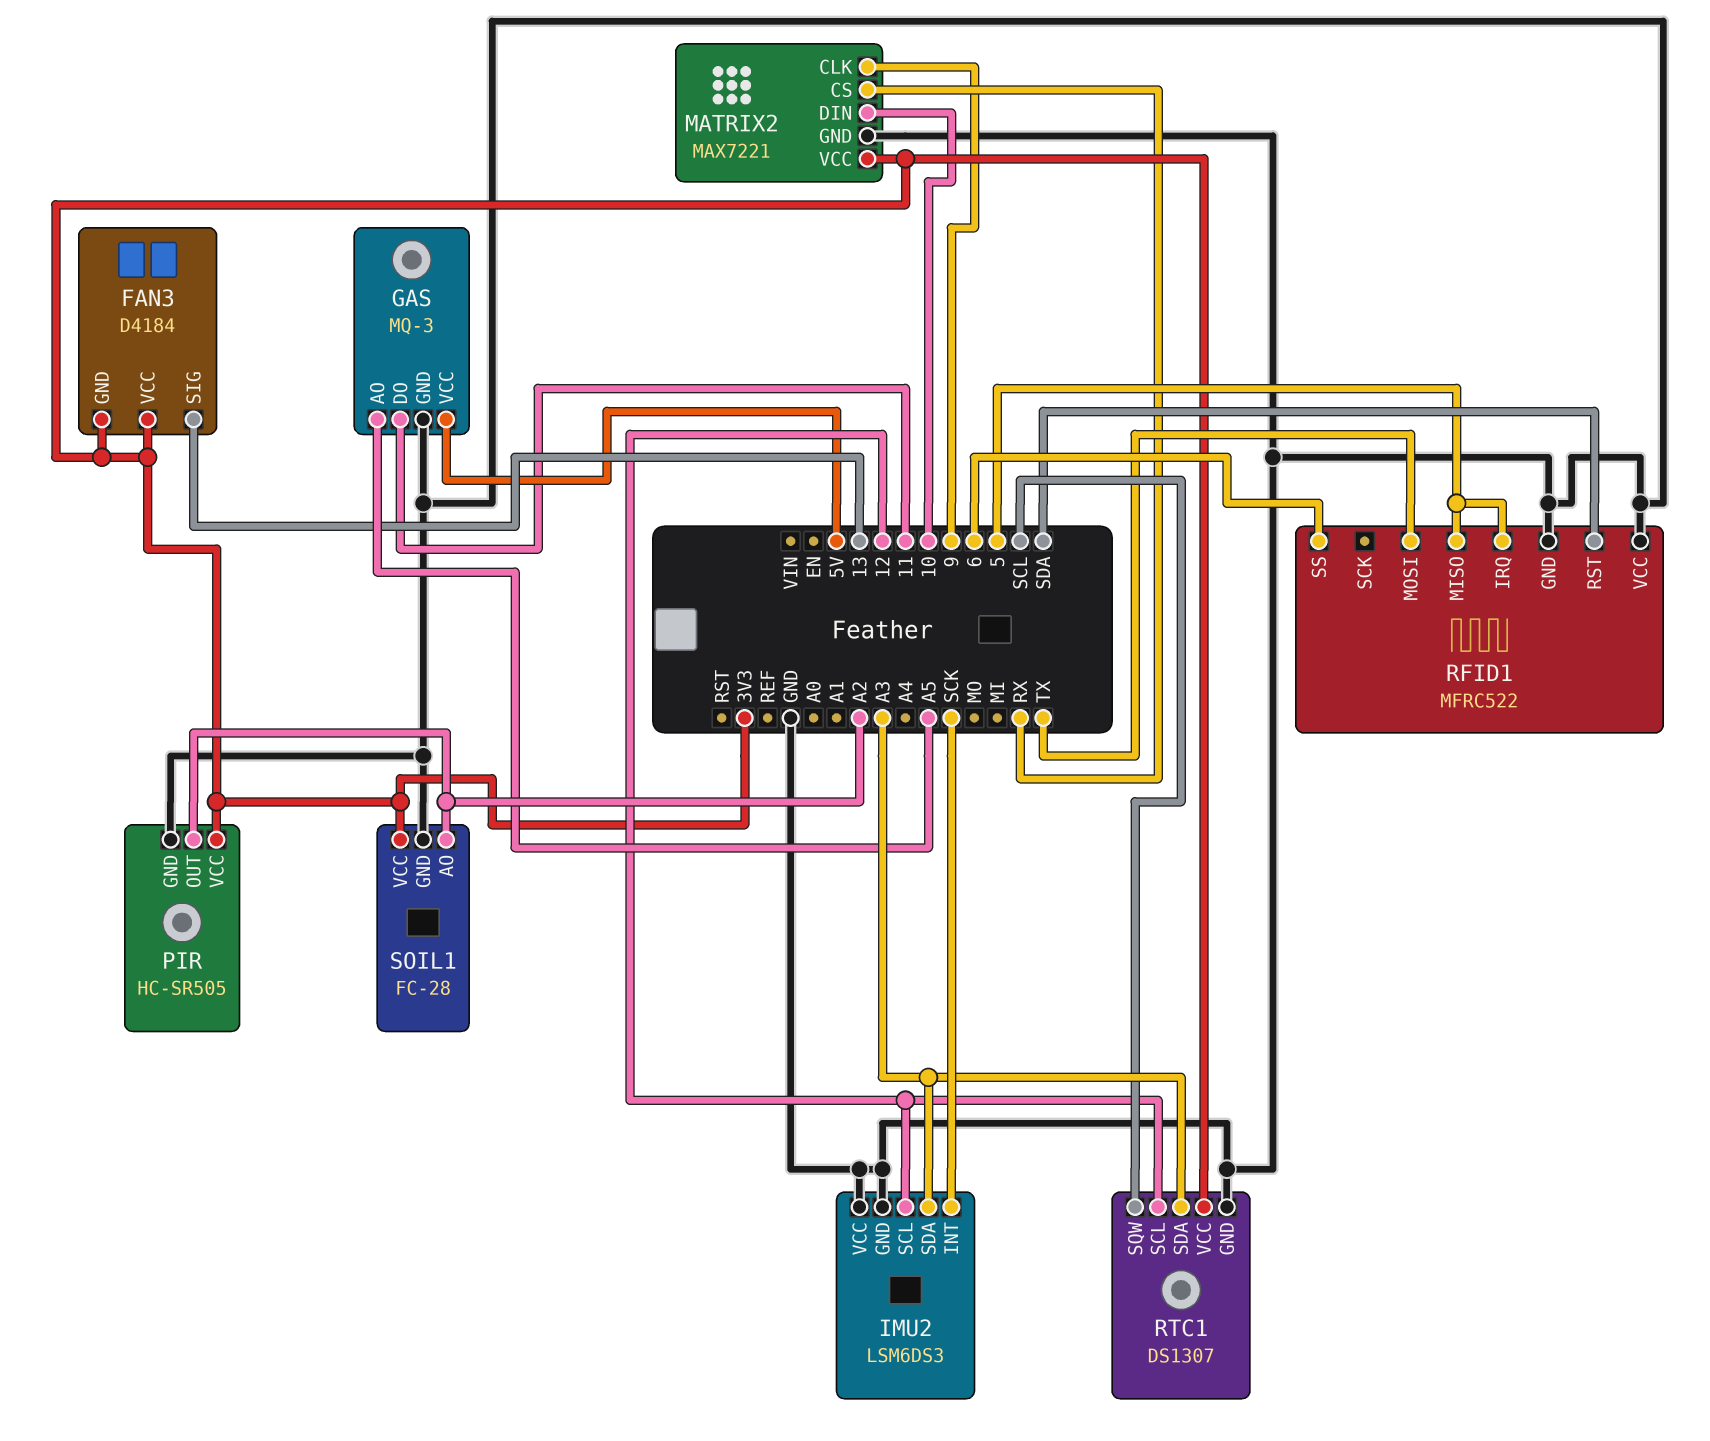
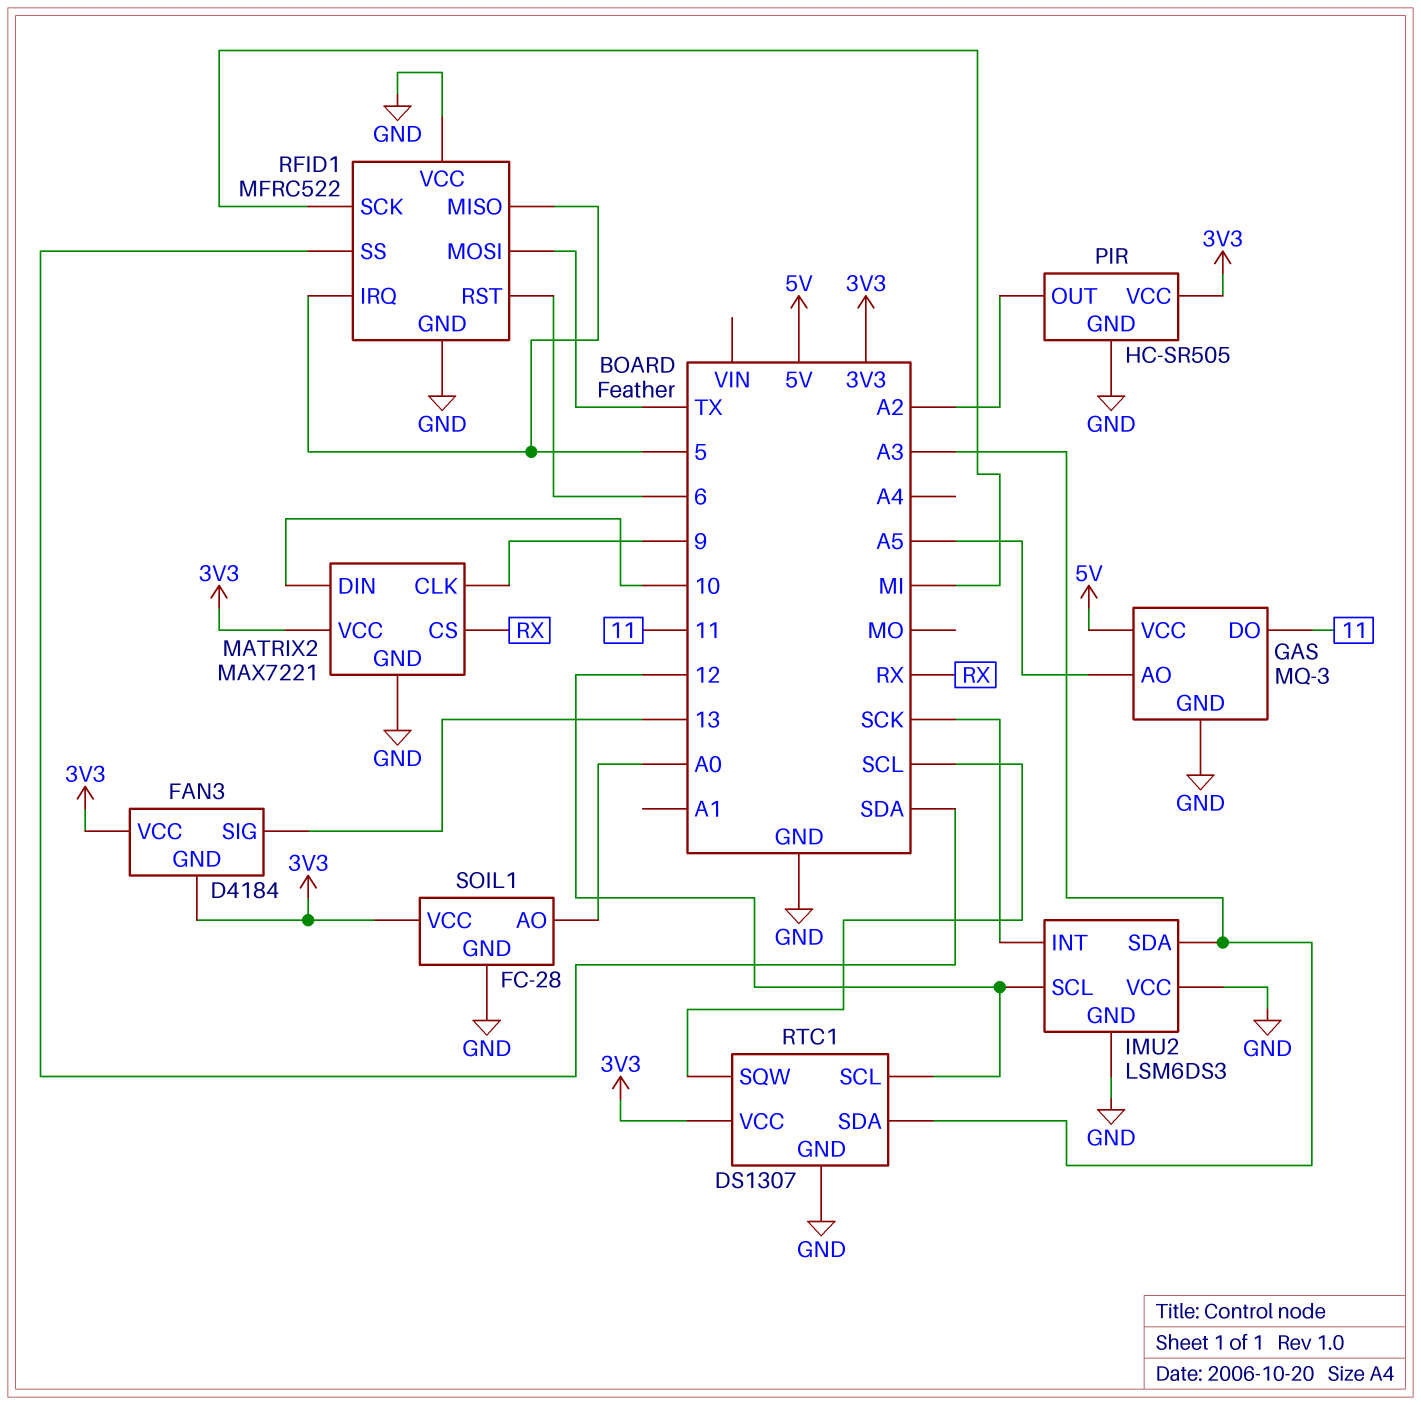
RFID1 pin RST: SDA -> 6
RFID1 pin SCK: none -> MI
RFID1 pin SS: 6 -> SDA
SOIL1 pin AO: A2 -> A0

